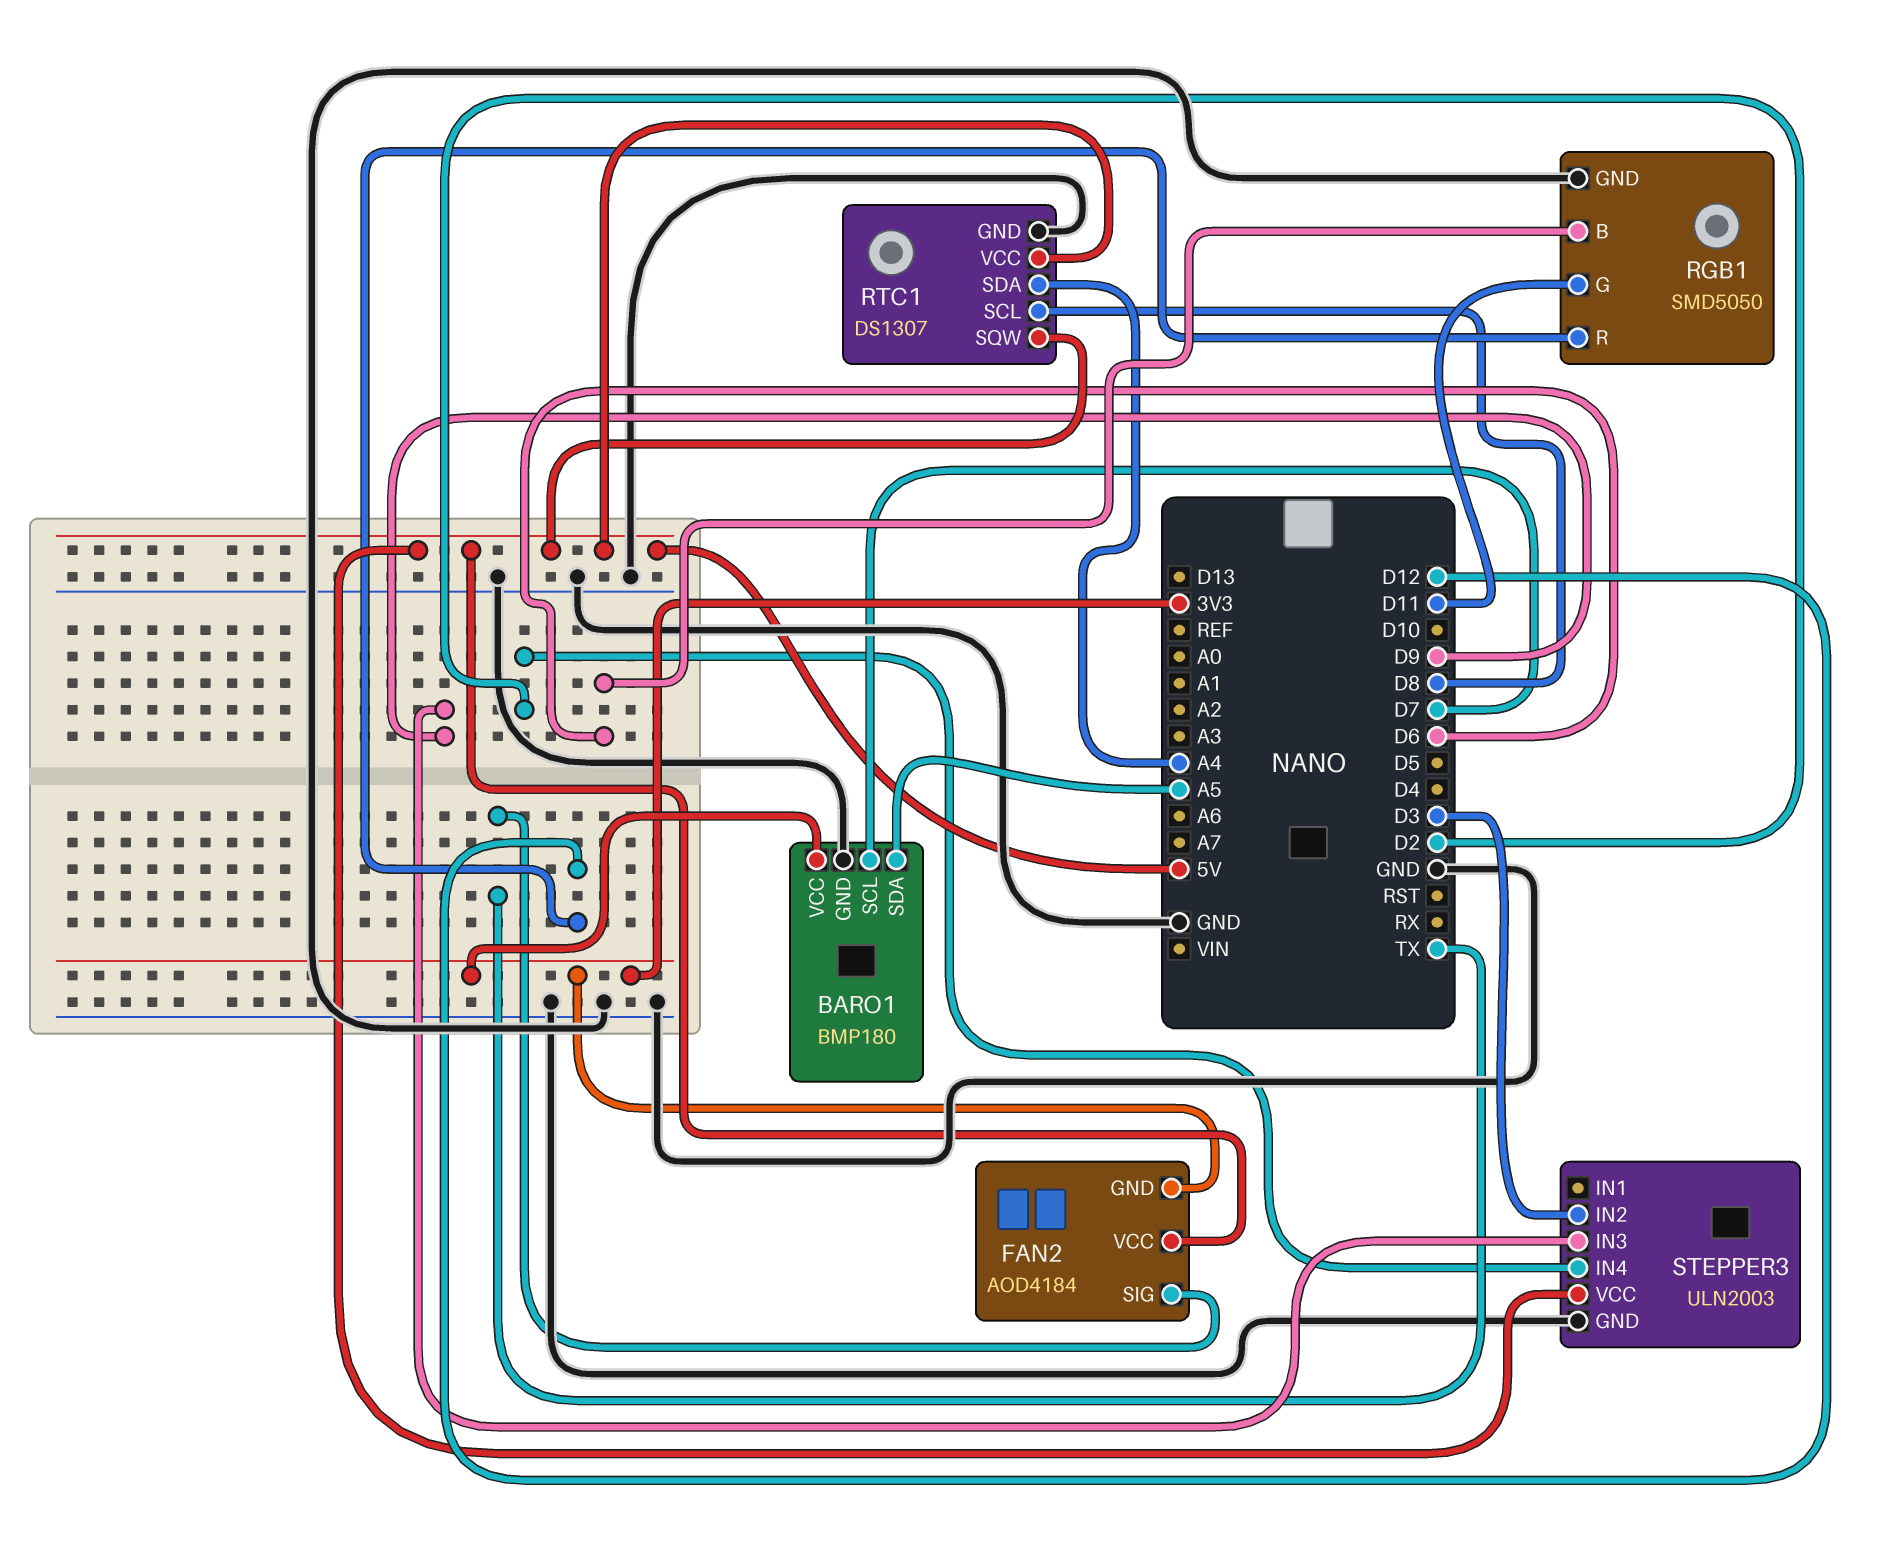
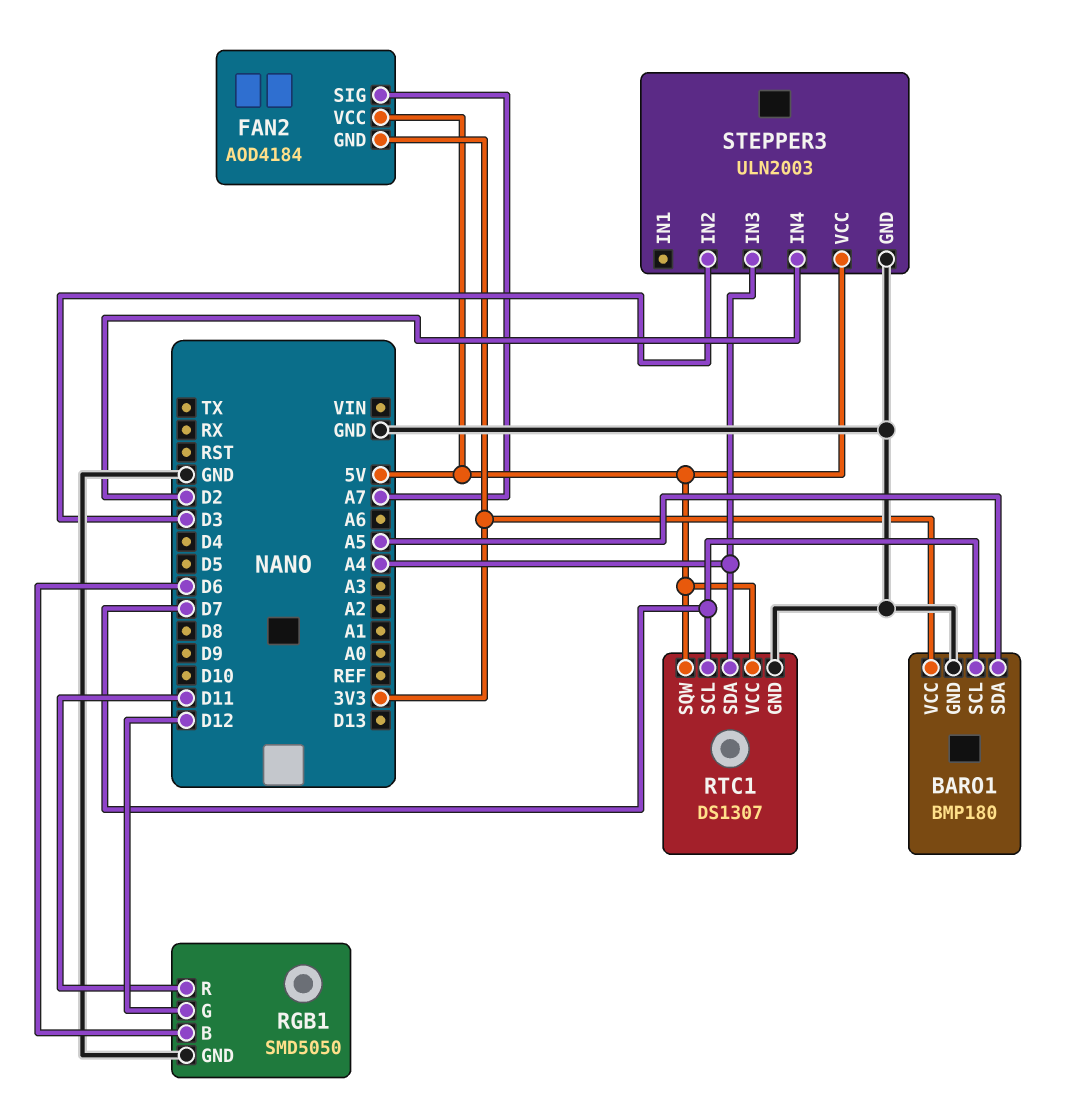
FAN2 pin SIG: TX -> A7
RGB1 pin G: D11 -> D12
RGB1 pin R: D12 -> D11
RTC1 pin SCL: D8 -> D7
STEPPER3 pin IN3: D9 -> A4

